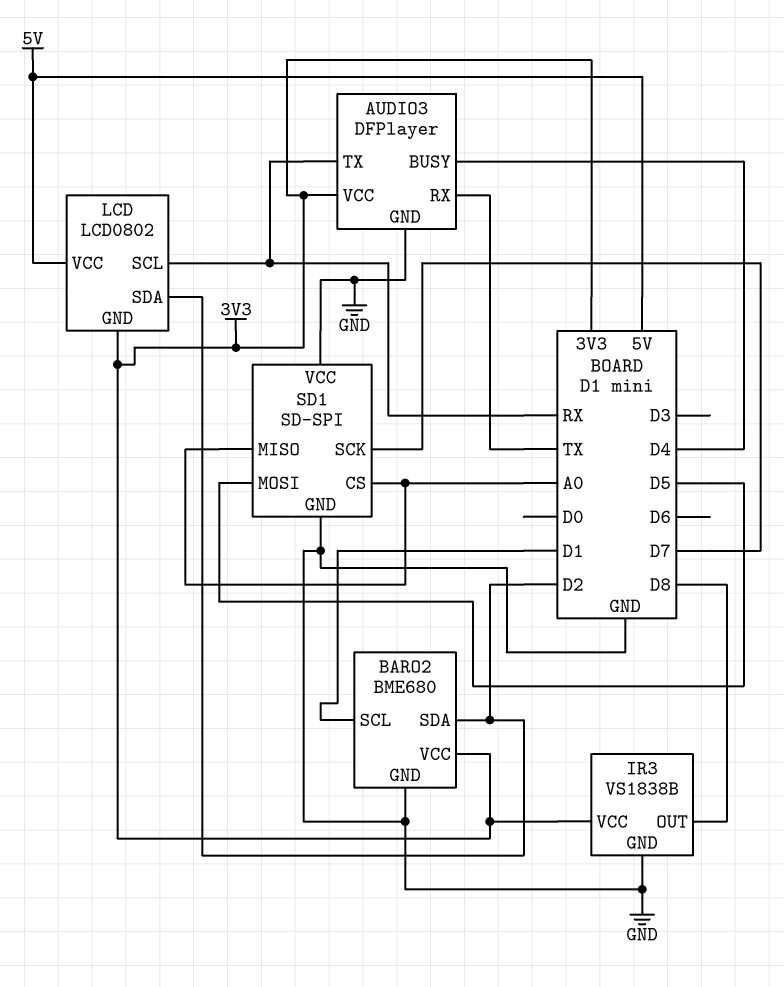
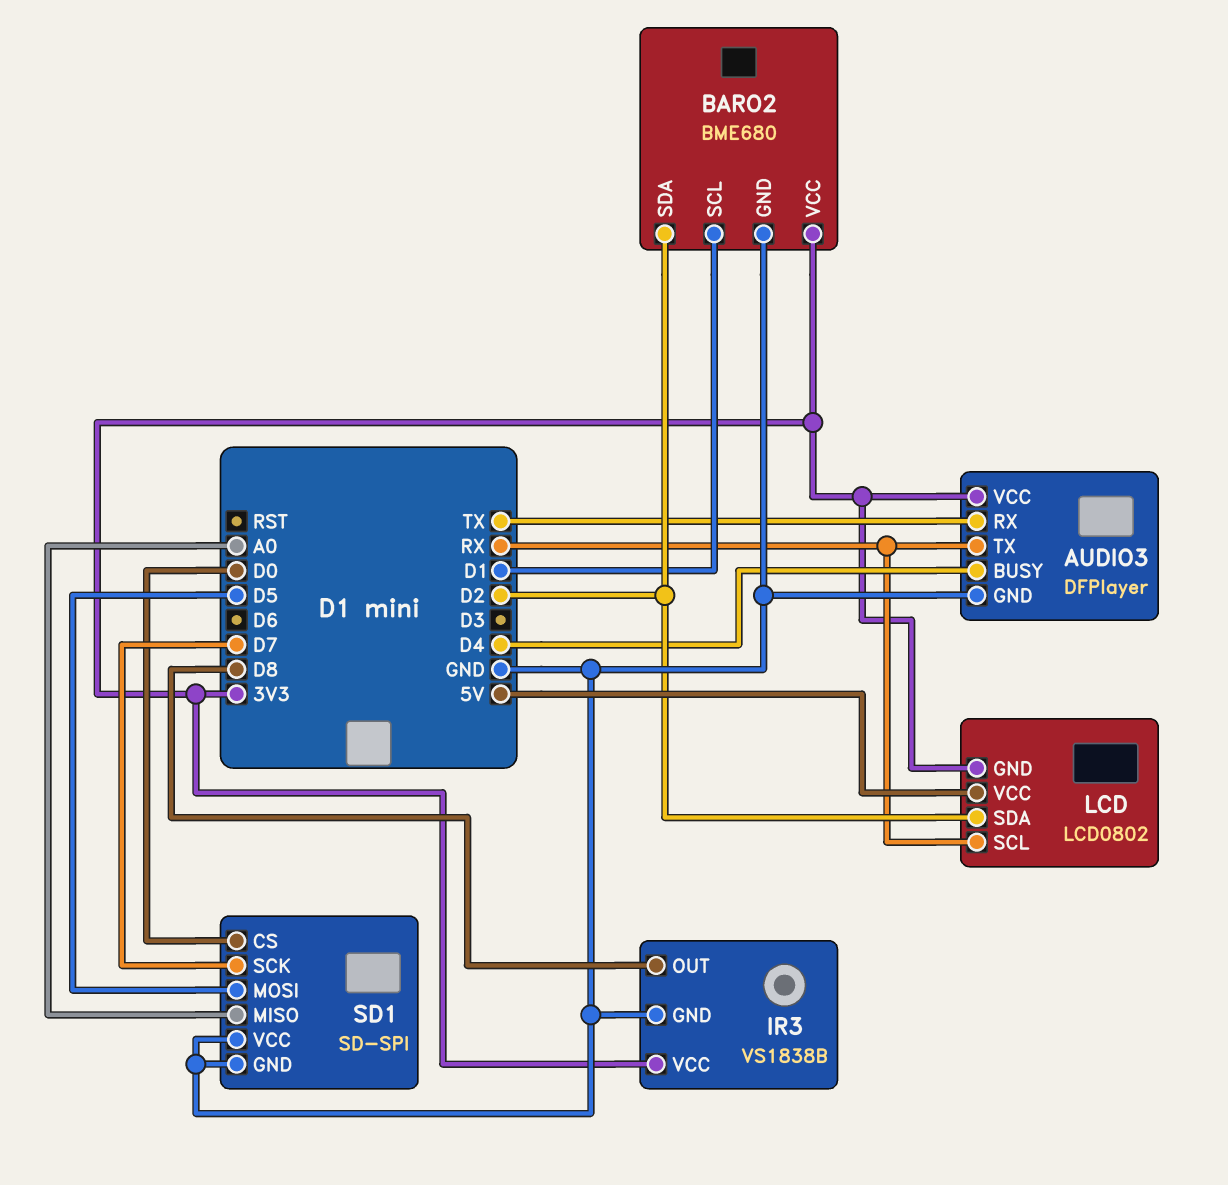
SD1 pin CS: A0 -> D0

